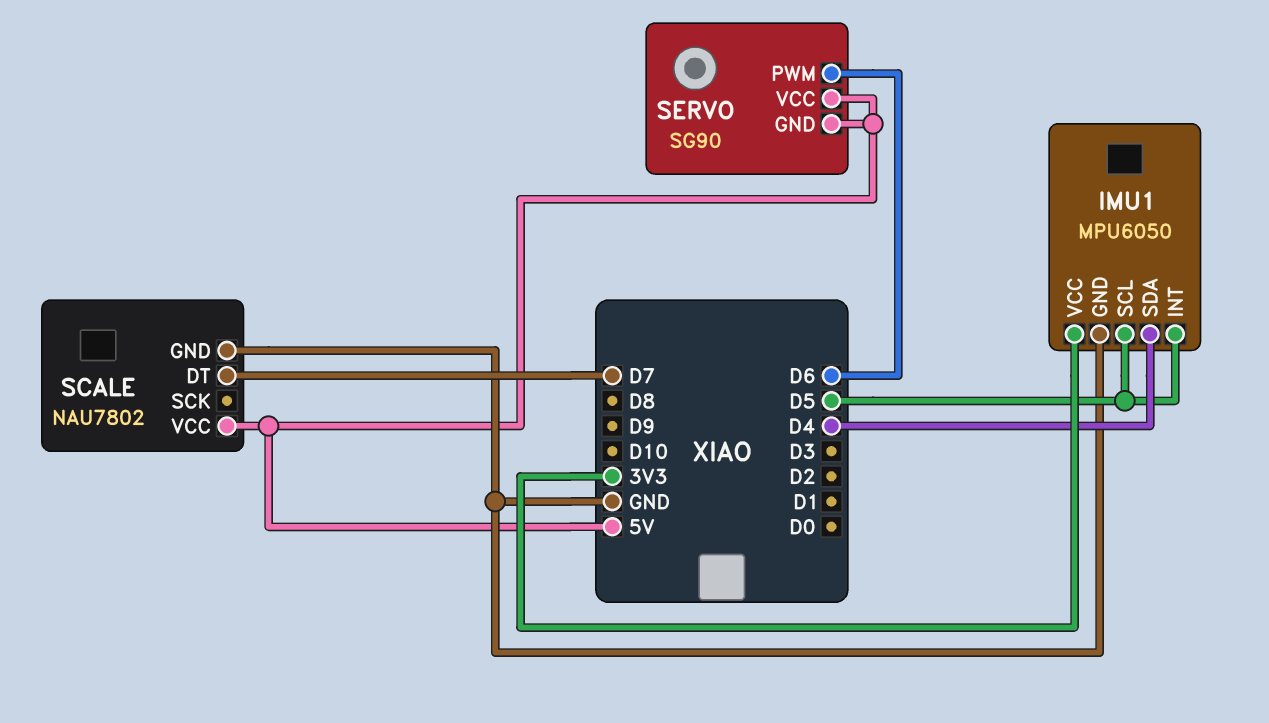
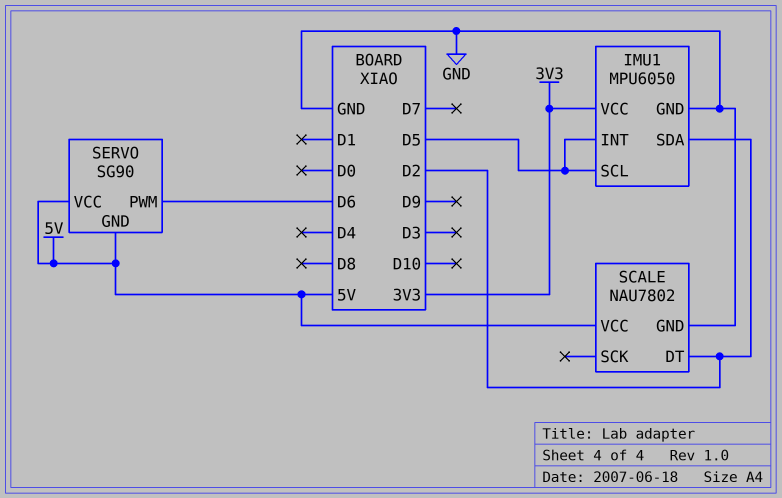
IMU1 pin SDA: D4 -> D2
SCALE pin DT: D7 -> D2

